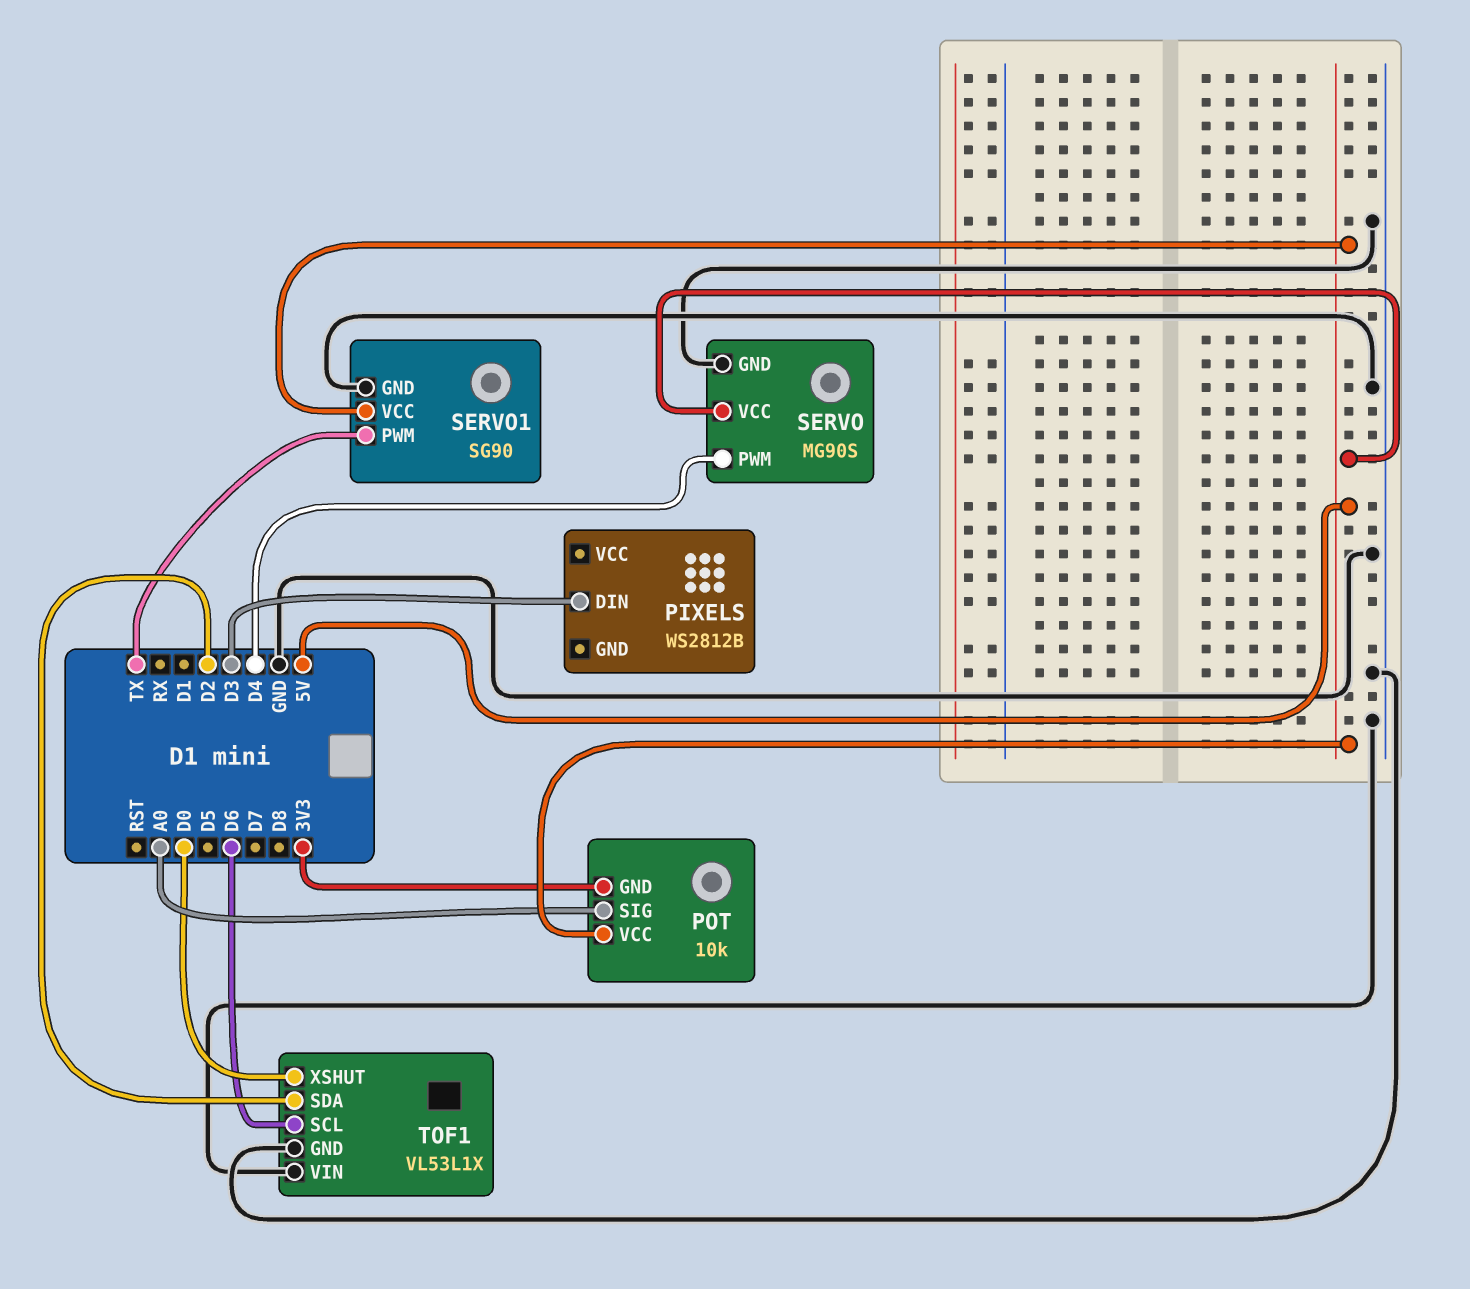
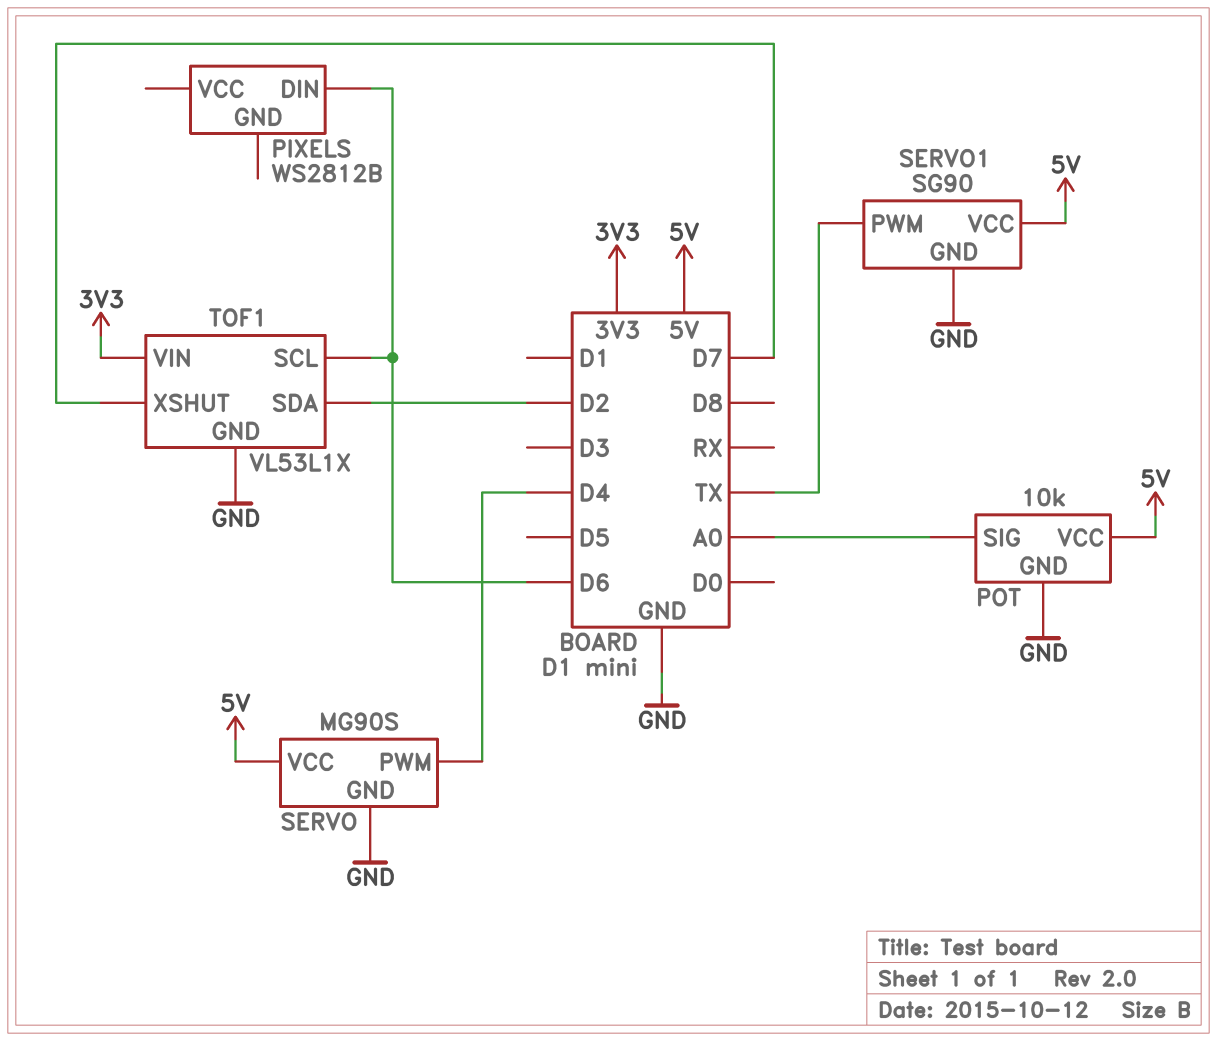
PIXELS pin DIN: D3 -> D6
POT pin GND: 3V3 -> GND
TOF1 pin VIN: GND -> 3V3
TOF1 pin XSHUT: D0 -> D7

